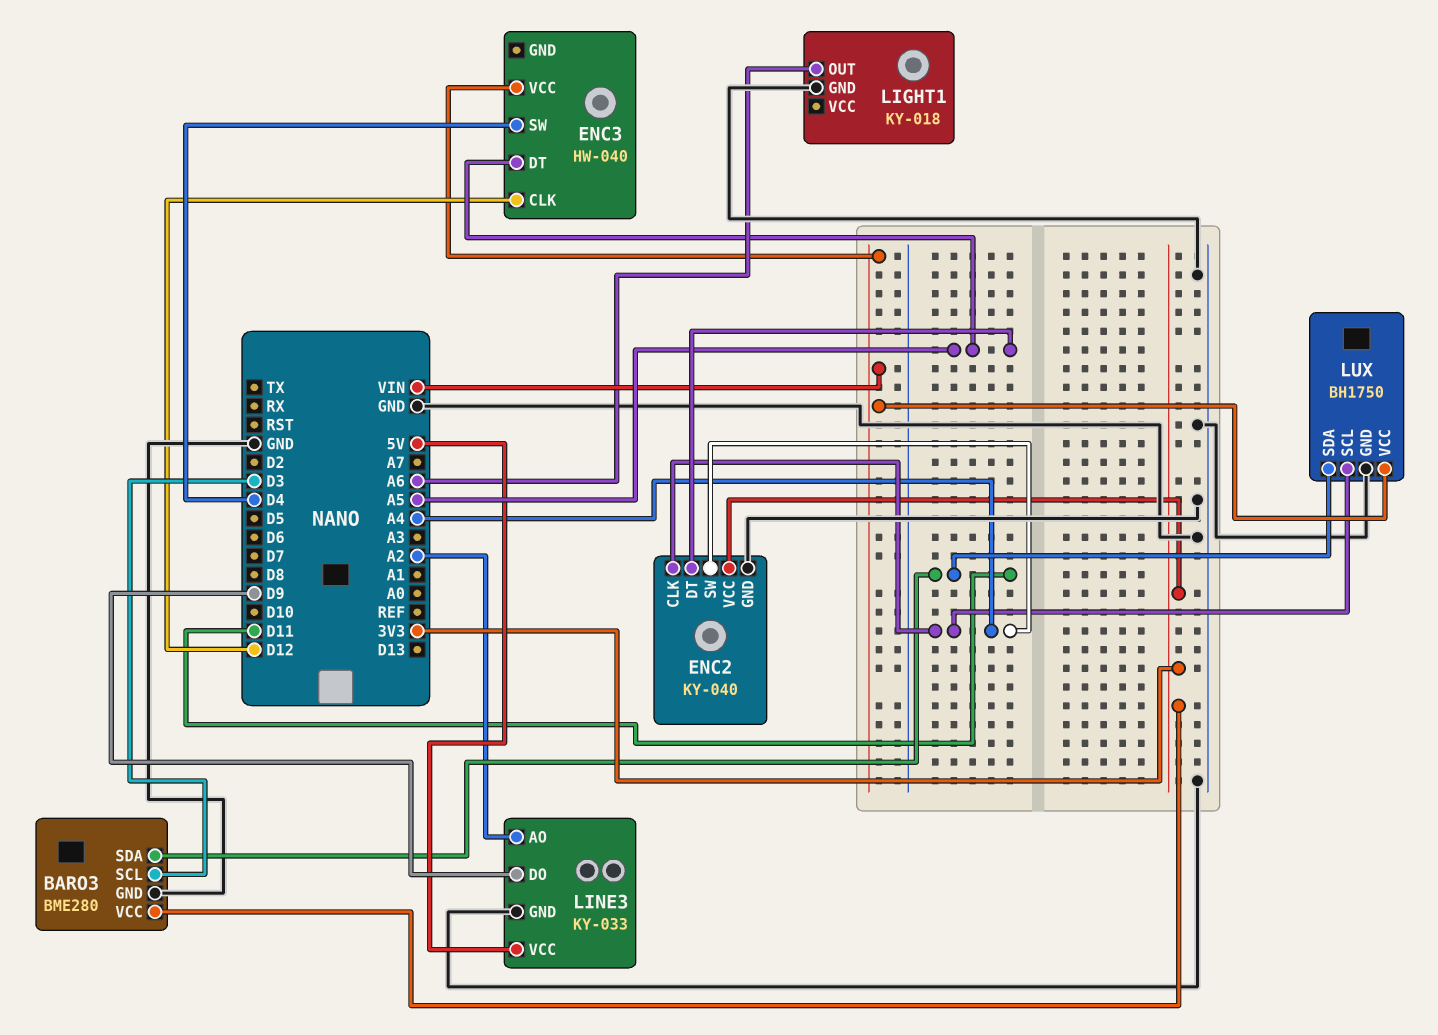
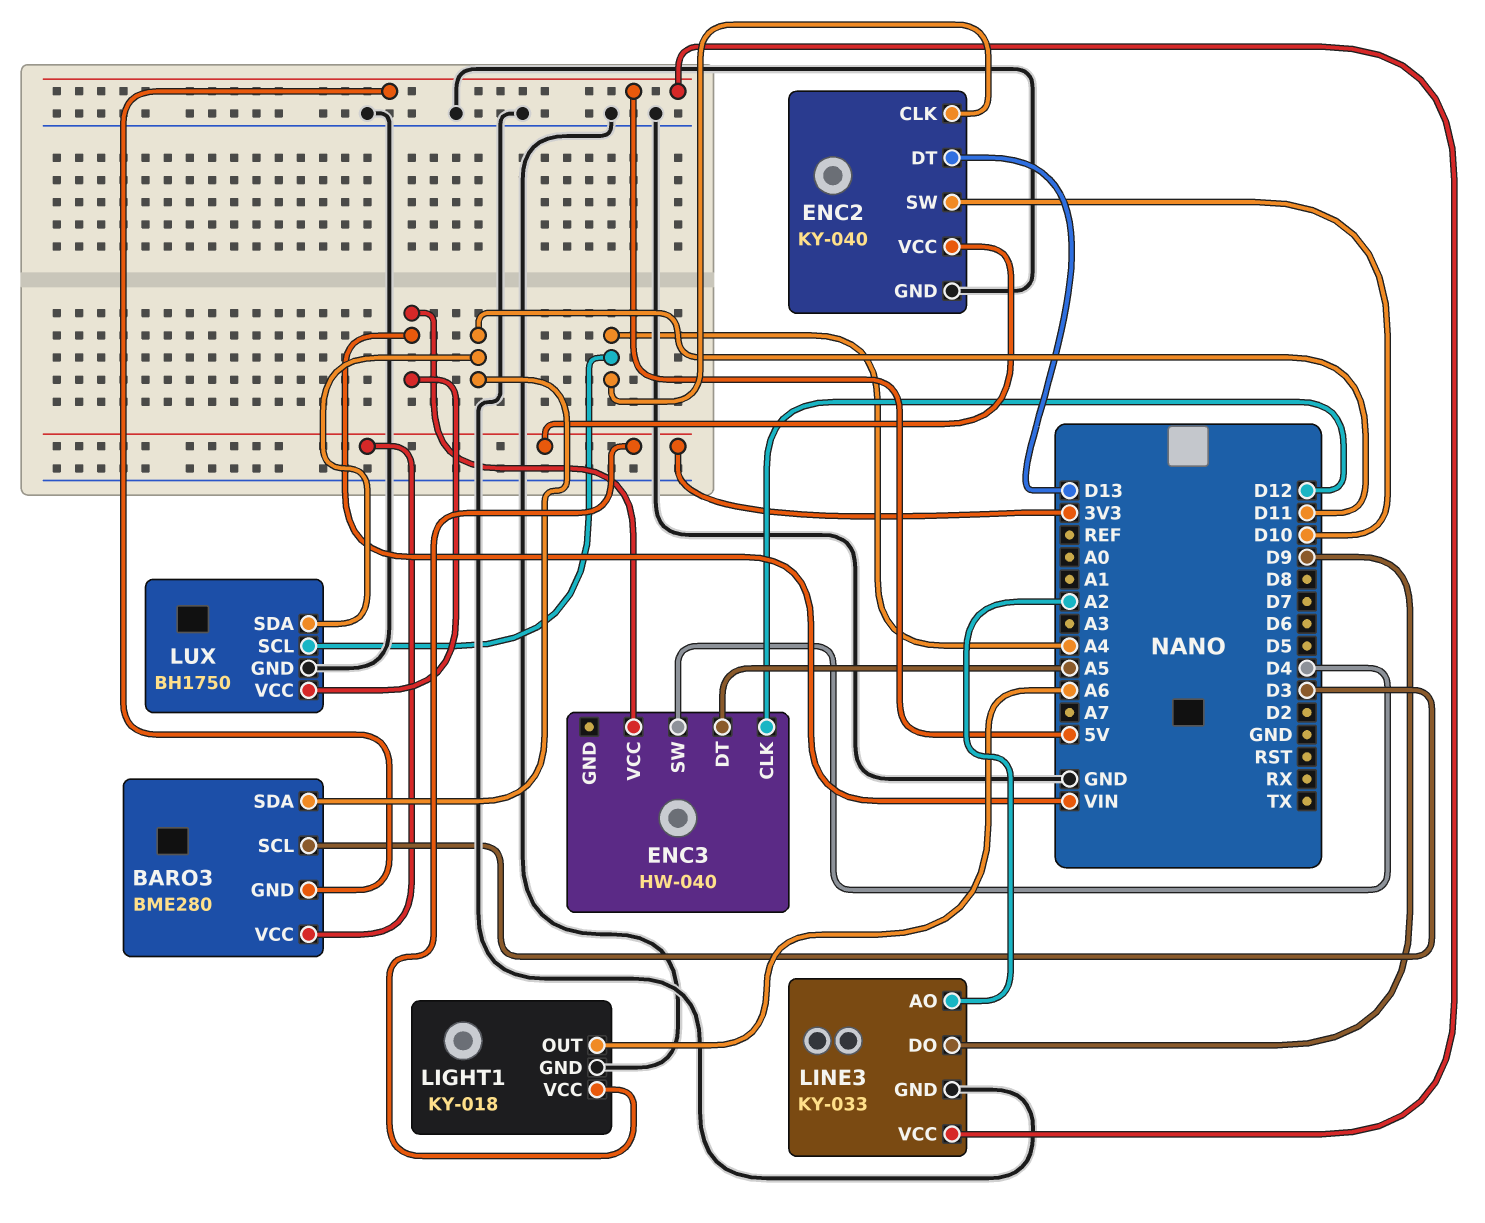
BARO3 pin GND: GND -> 5V
ENC2 pin DT: A5 -> D13
ENC2 pin SW: A4 -> D10
LIGHT1 pin VCC: none -> 3V3

